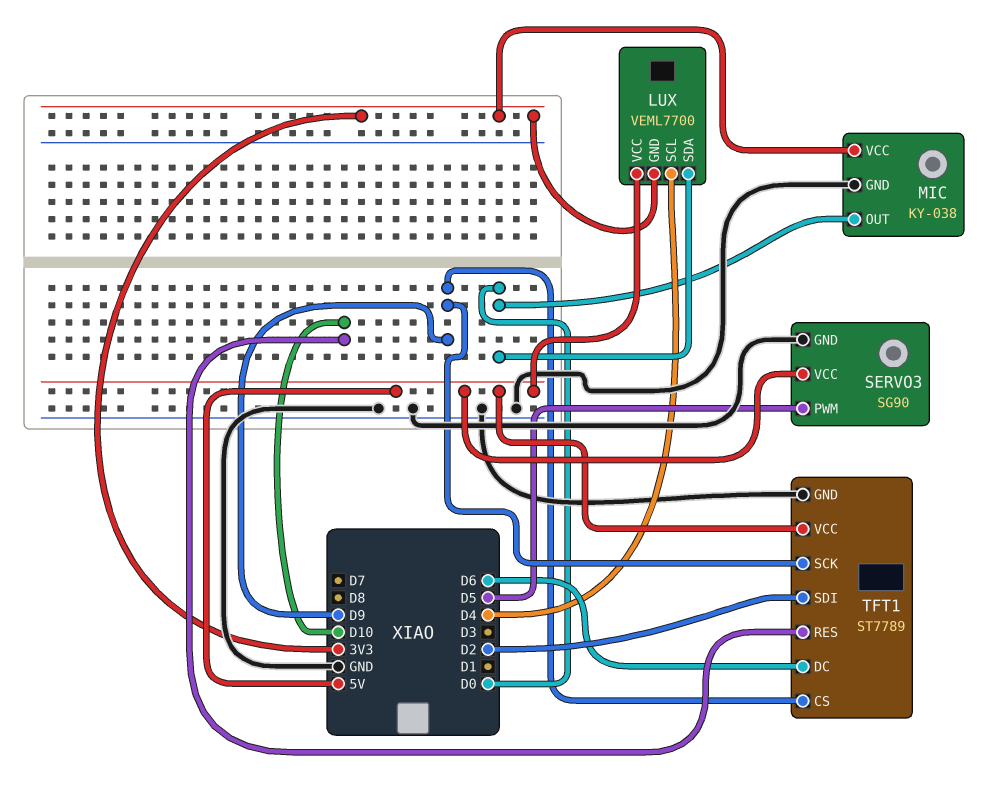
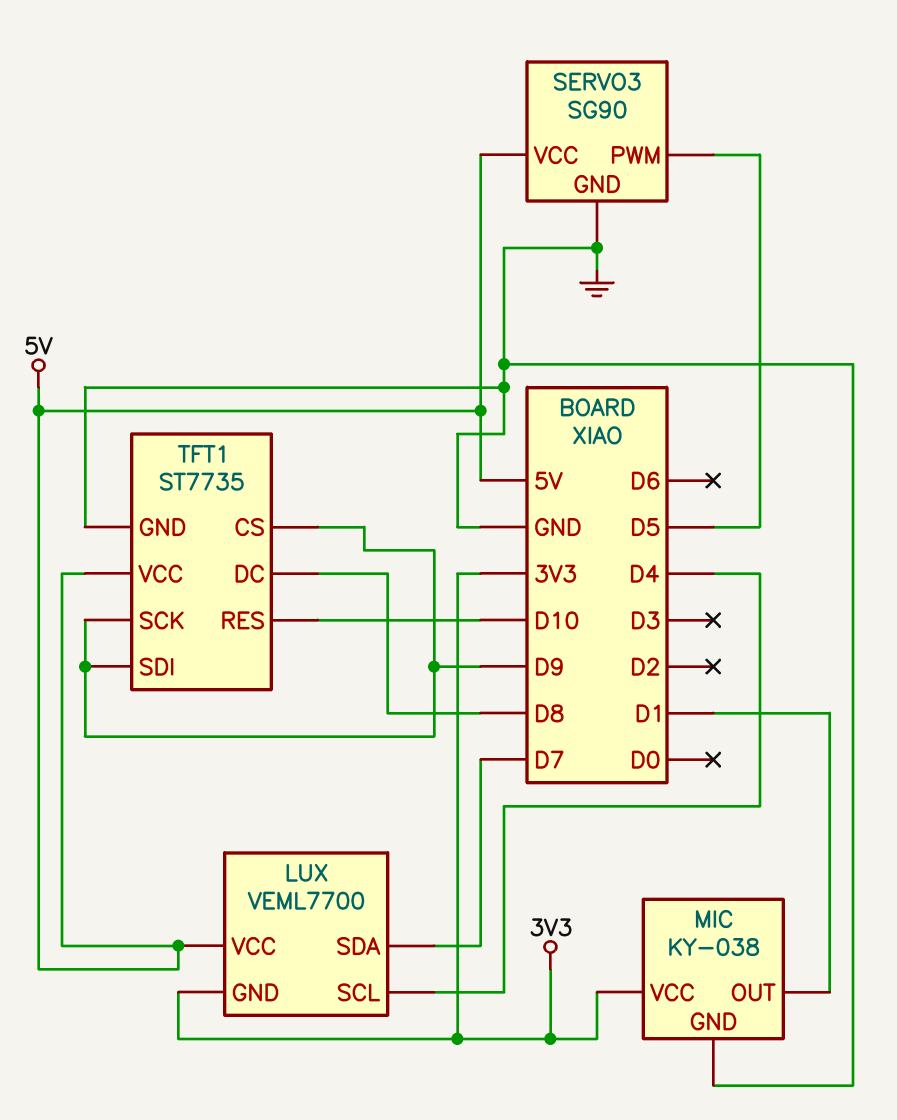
LUX pin SDA: D0 -> D7
MIC pin OUT: D0 -> D1
TFT1: ST7789 -> ST7735
TFT1 pin DC: D6 -> D8
TFT1 pin SDI: D2 -> D9

